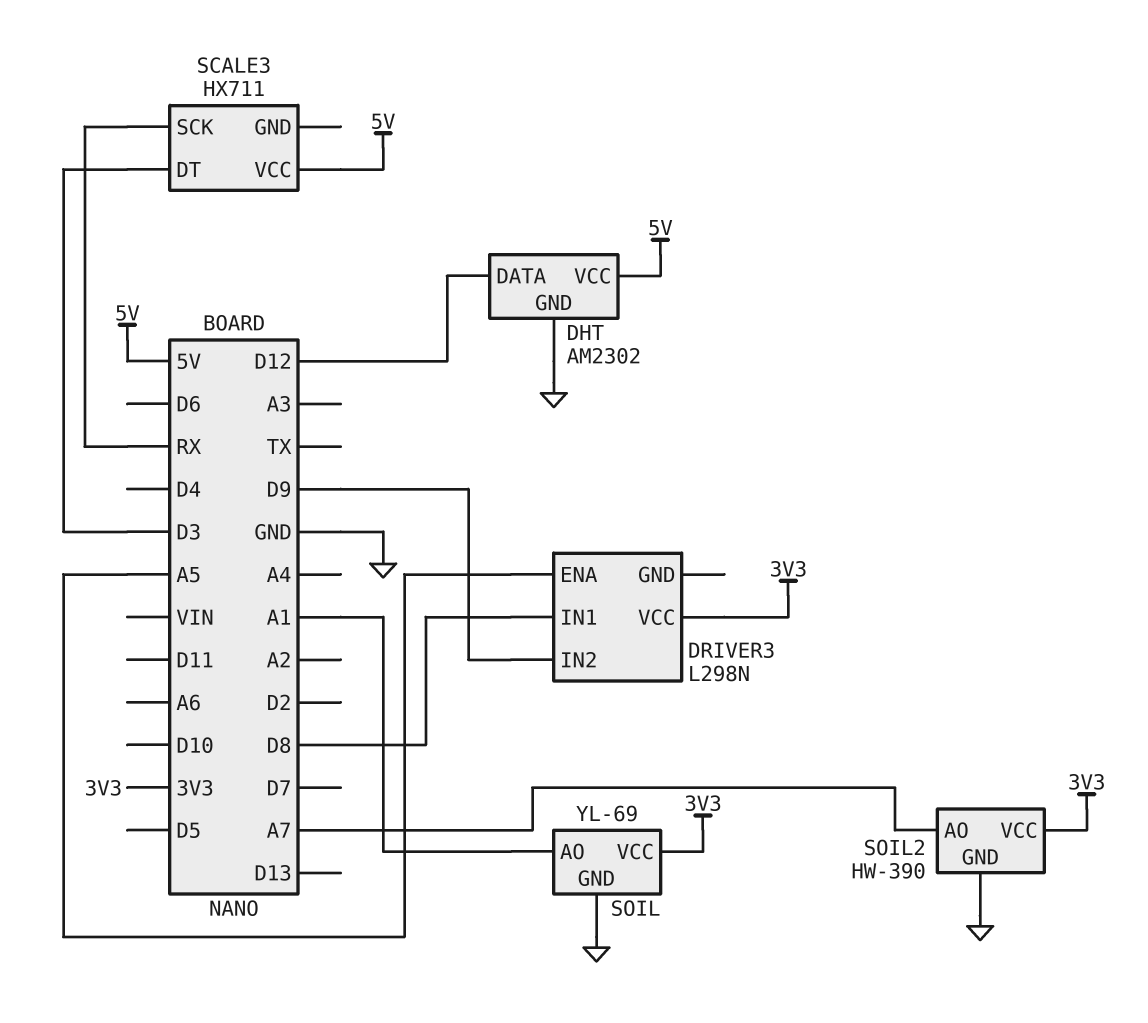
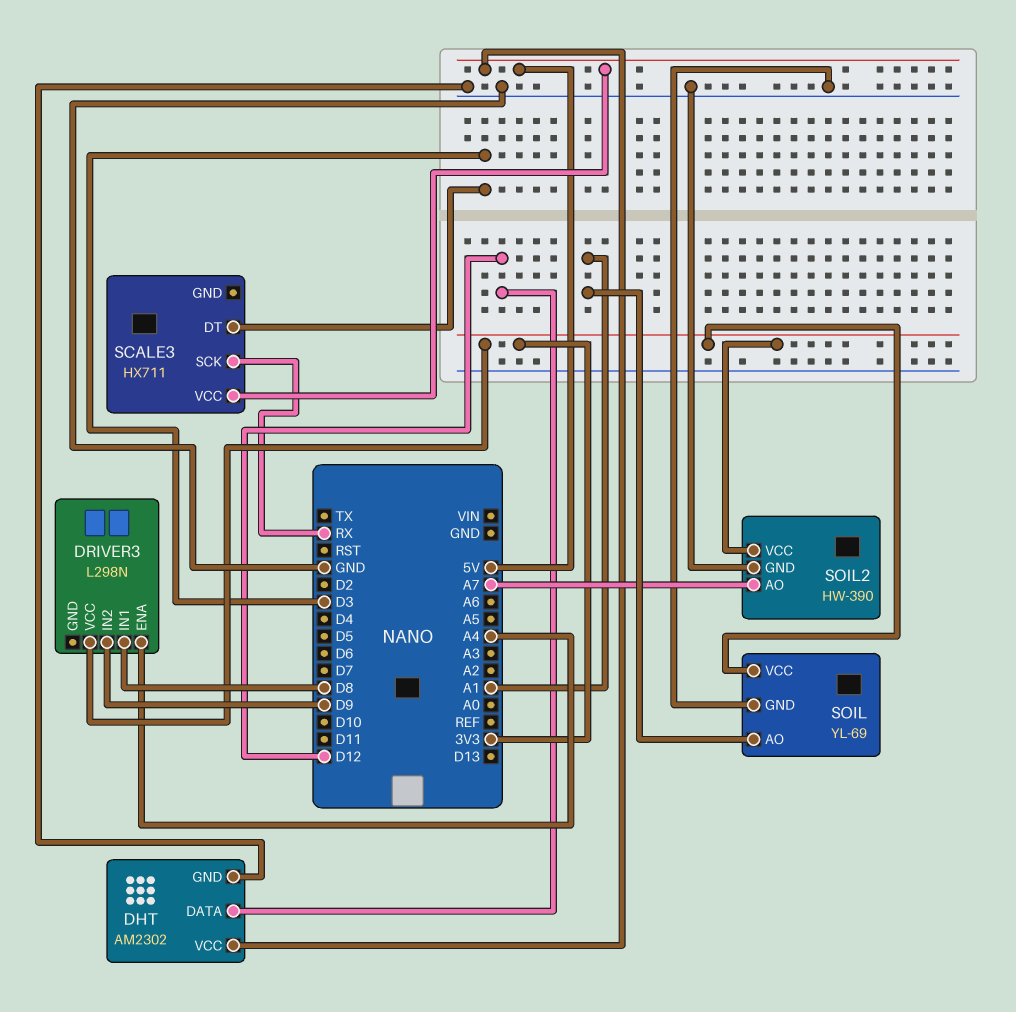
DRIVER3 pin ENA: A5 -> A4

